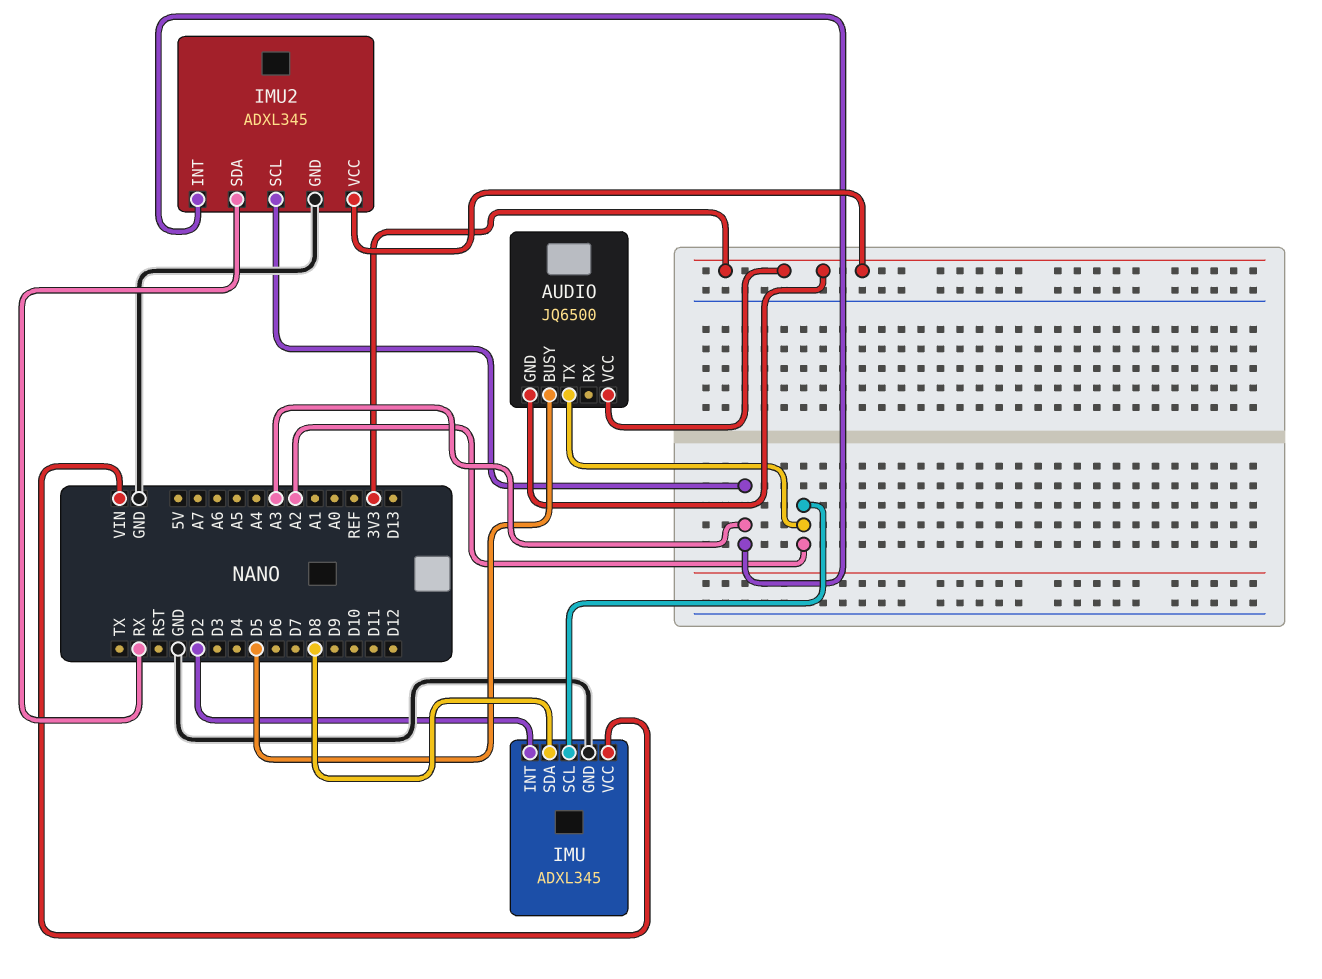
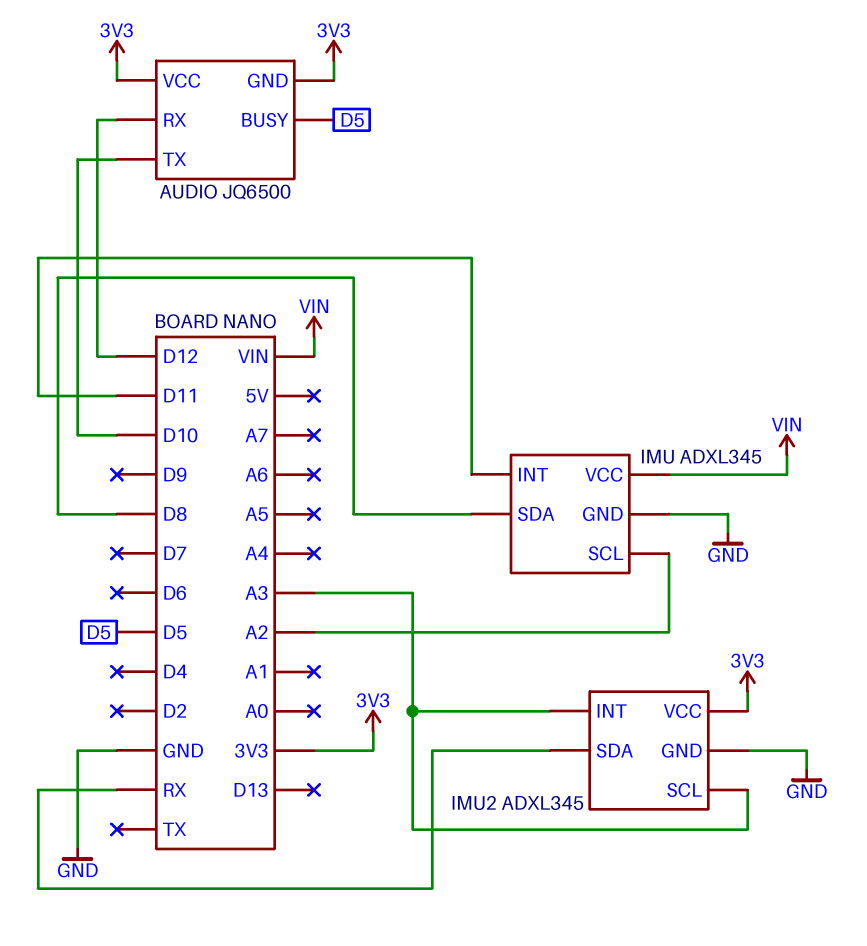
AUDIO pin RX: none -> D12
AUDIO pin TX: A2 -> D10
IMU pin INT: D2 -> D11

